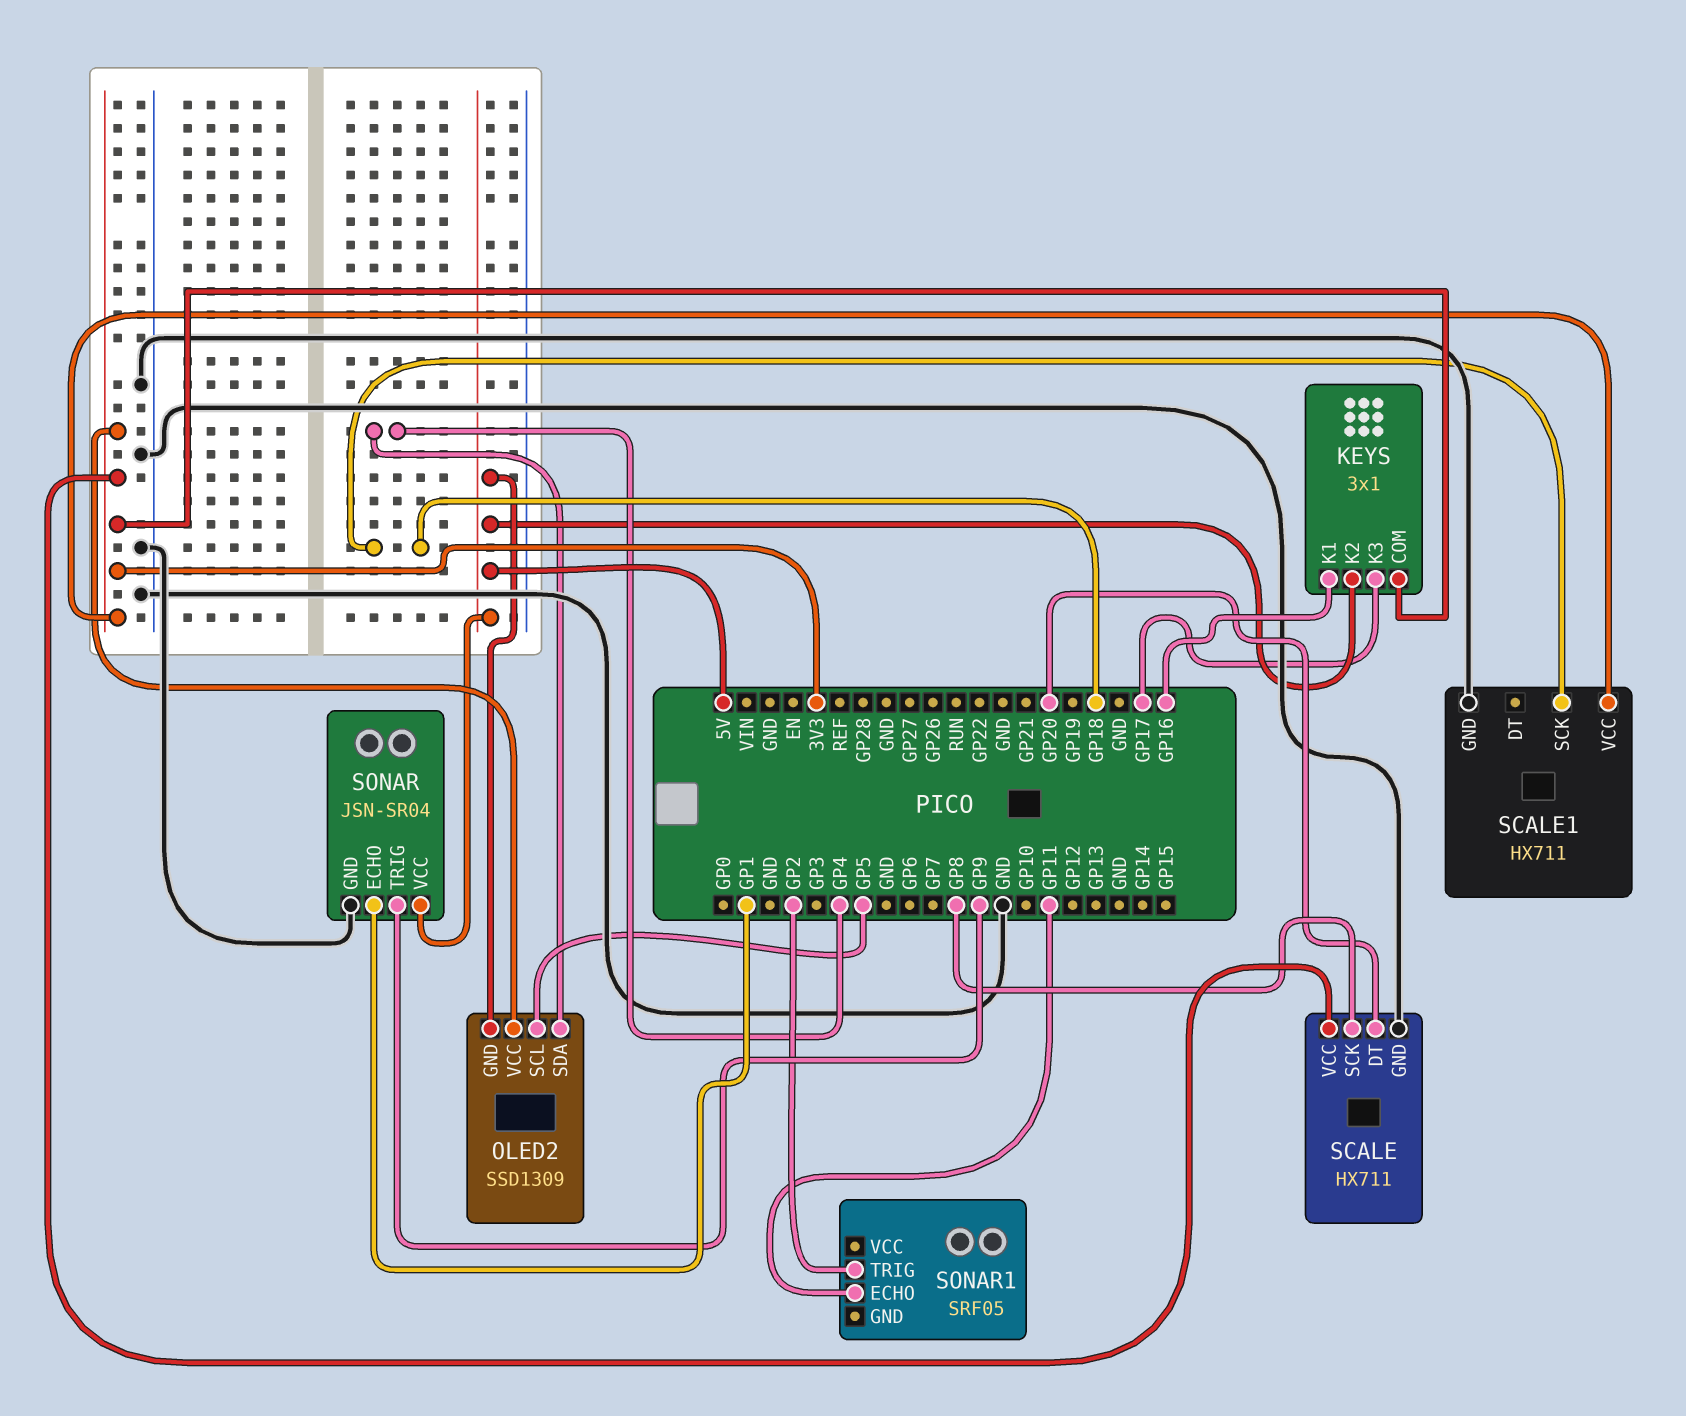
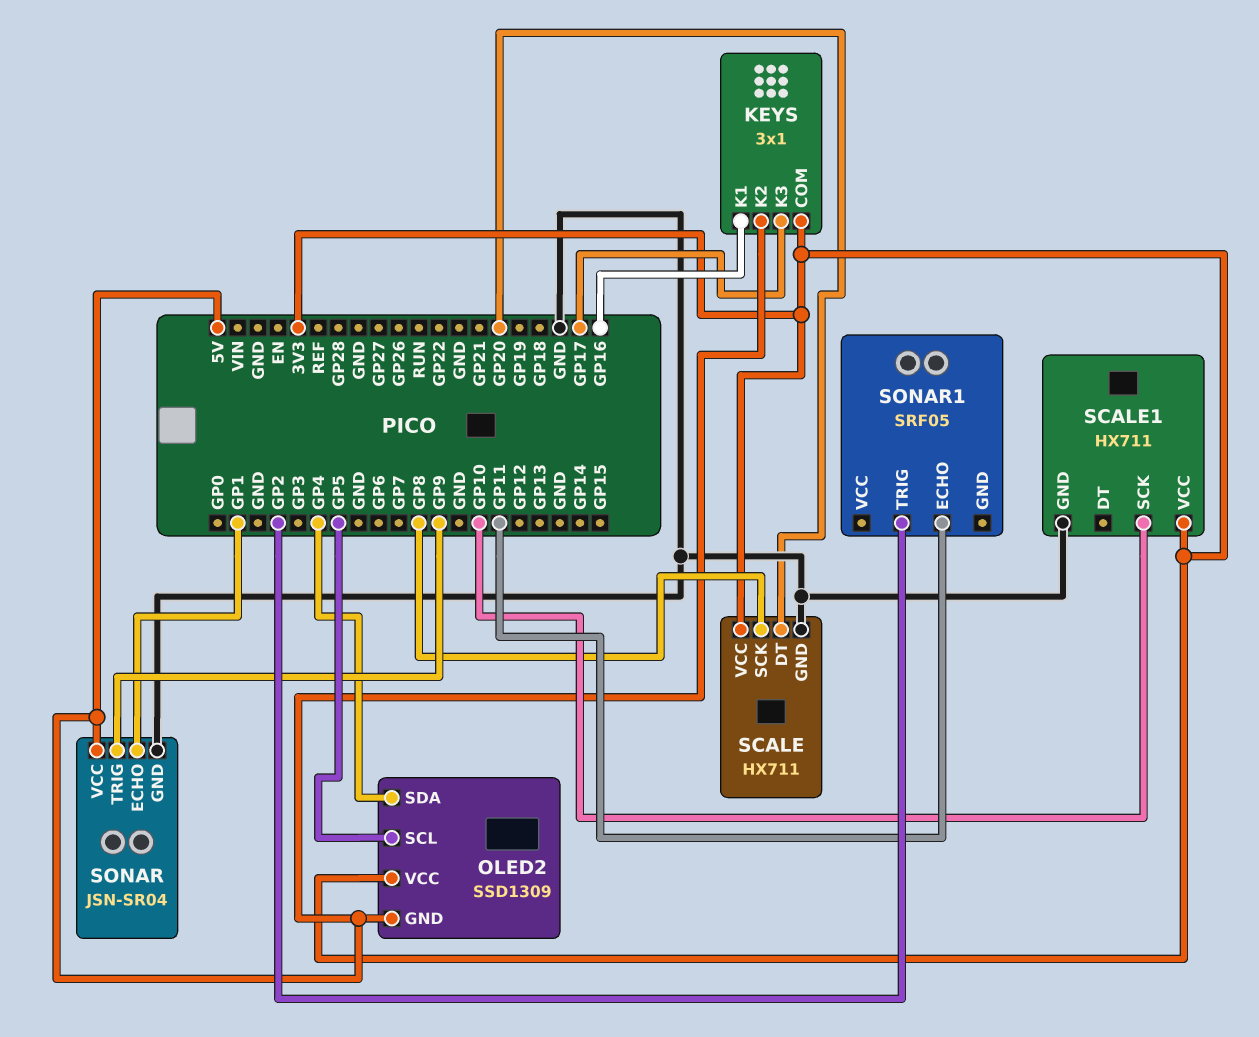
SCALE1 pin SCK: GP18 -> GP10

